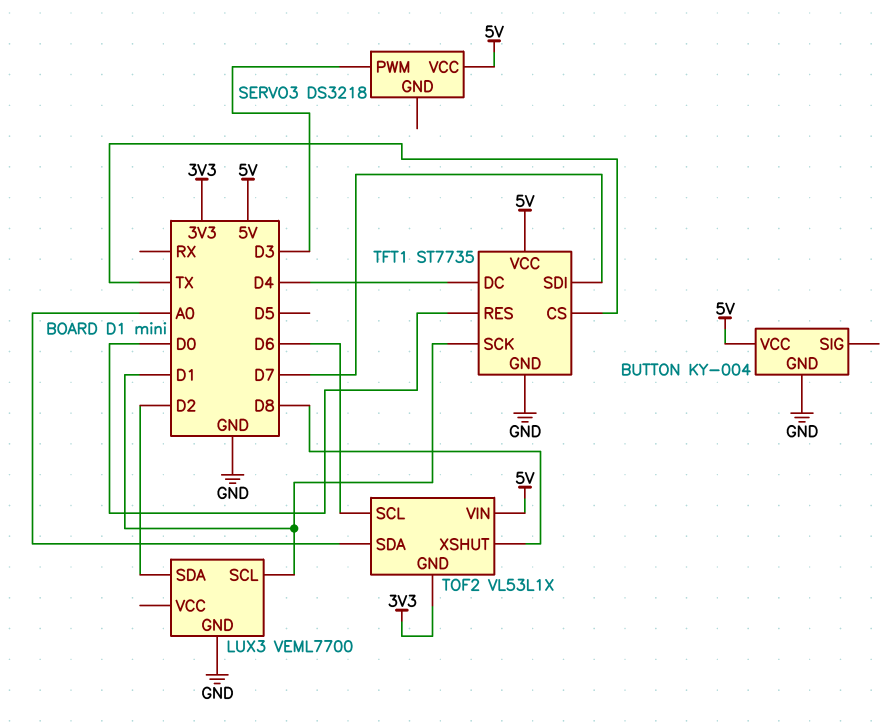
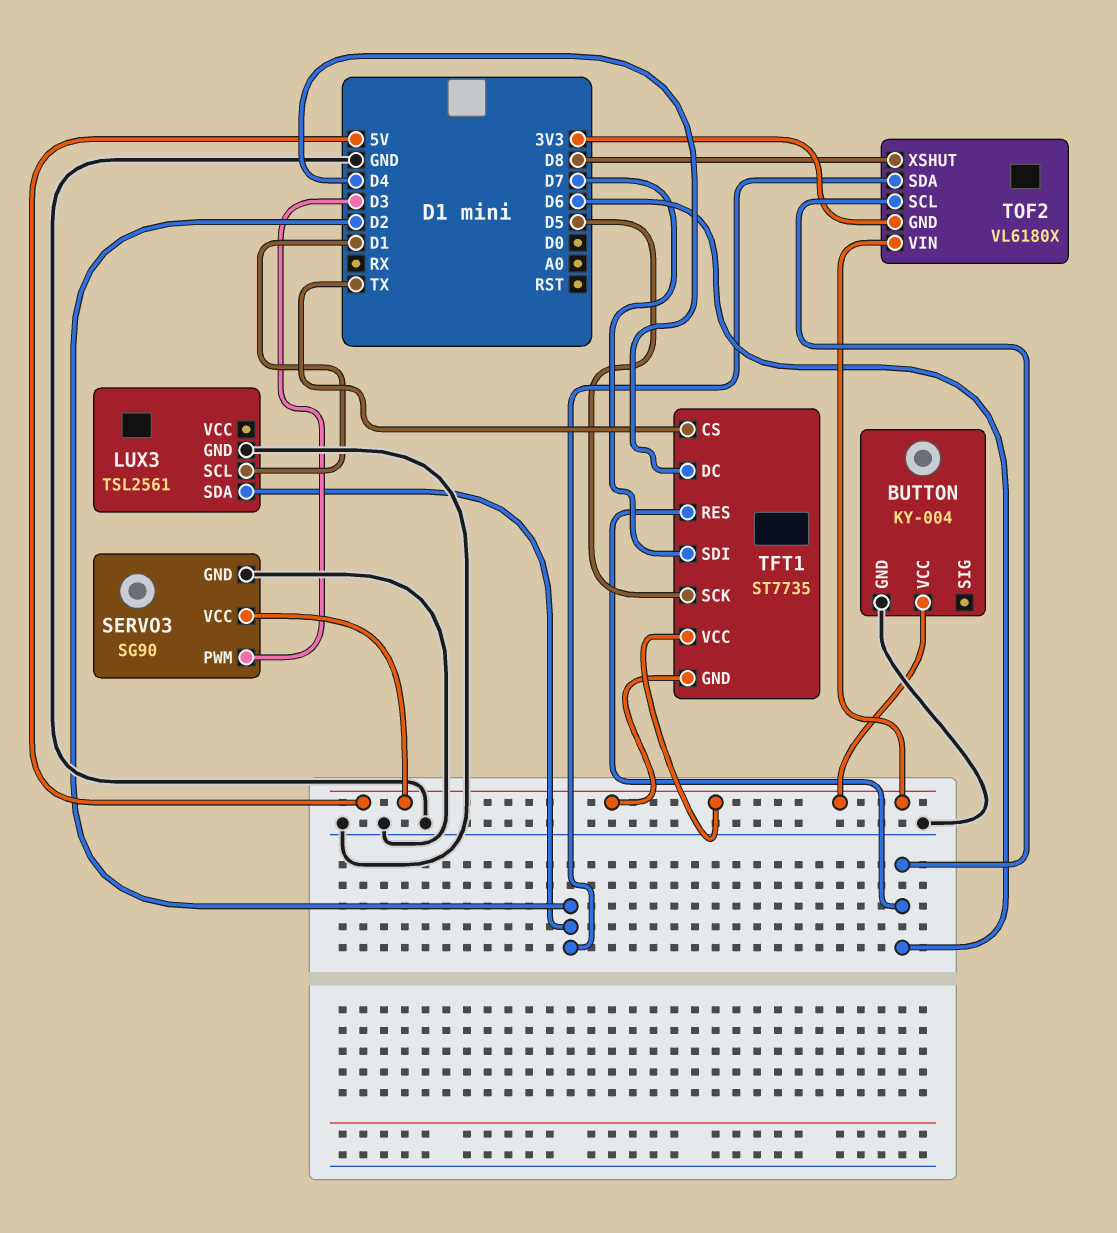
LUX3: VEML7700 -> TSL2561
SERVO3: DS3218 -> SG90
SERVO3 pin GND: none -> GND
TFT1 pin GND: GND -> 5V
TFT1 pin RES: D0 -> D6
TFT1 pin SCK: D1 -> D5
TOF2: VL53L1X -> VL6180X
TOF2 pin SDA: A0 -> D2

